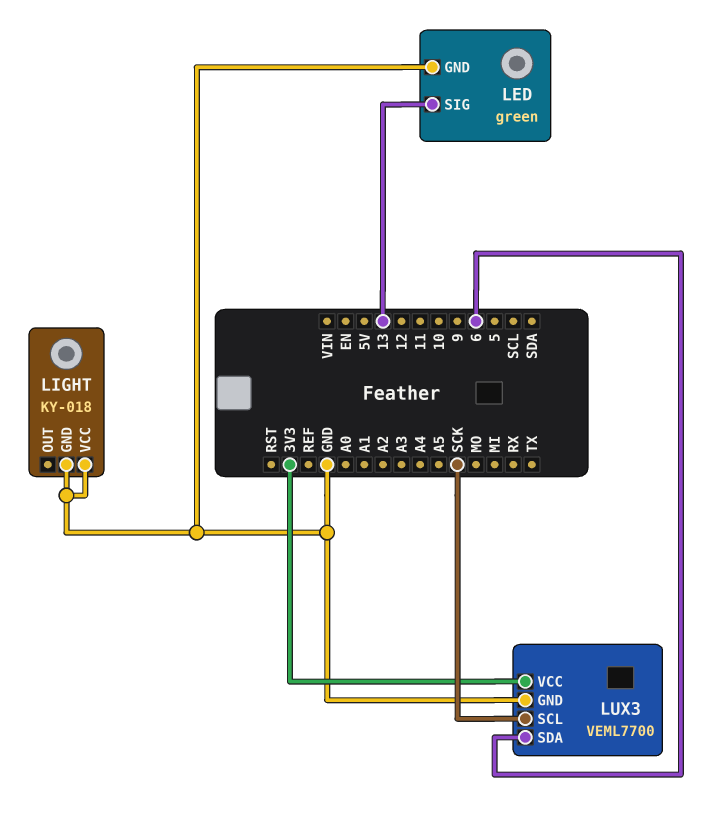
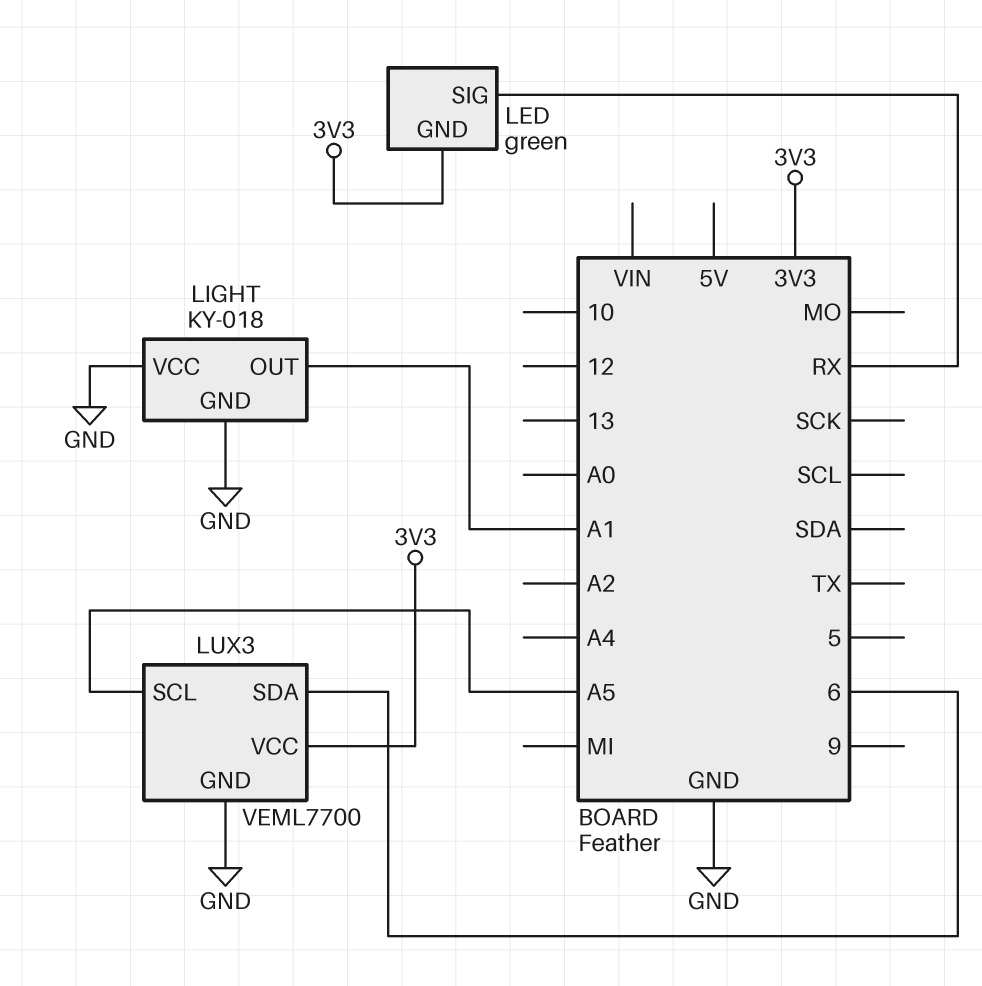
LED pin GND: GND -> 3V3
LED pin SIG: 13 -> RX
LIGHT pin OUT: none -> A1
LUX3 pin SCL: SCK -> A5

